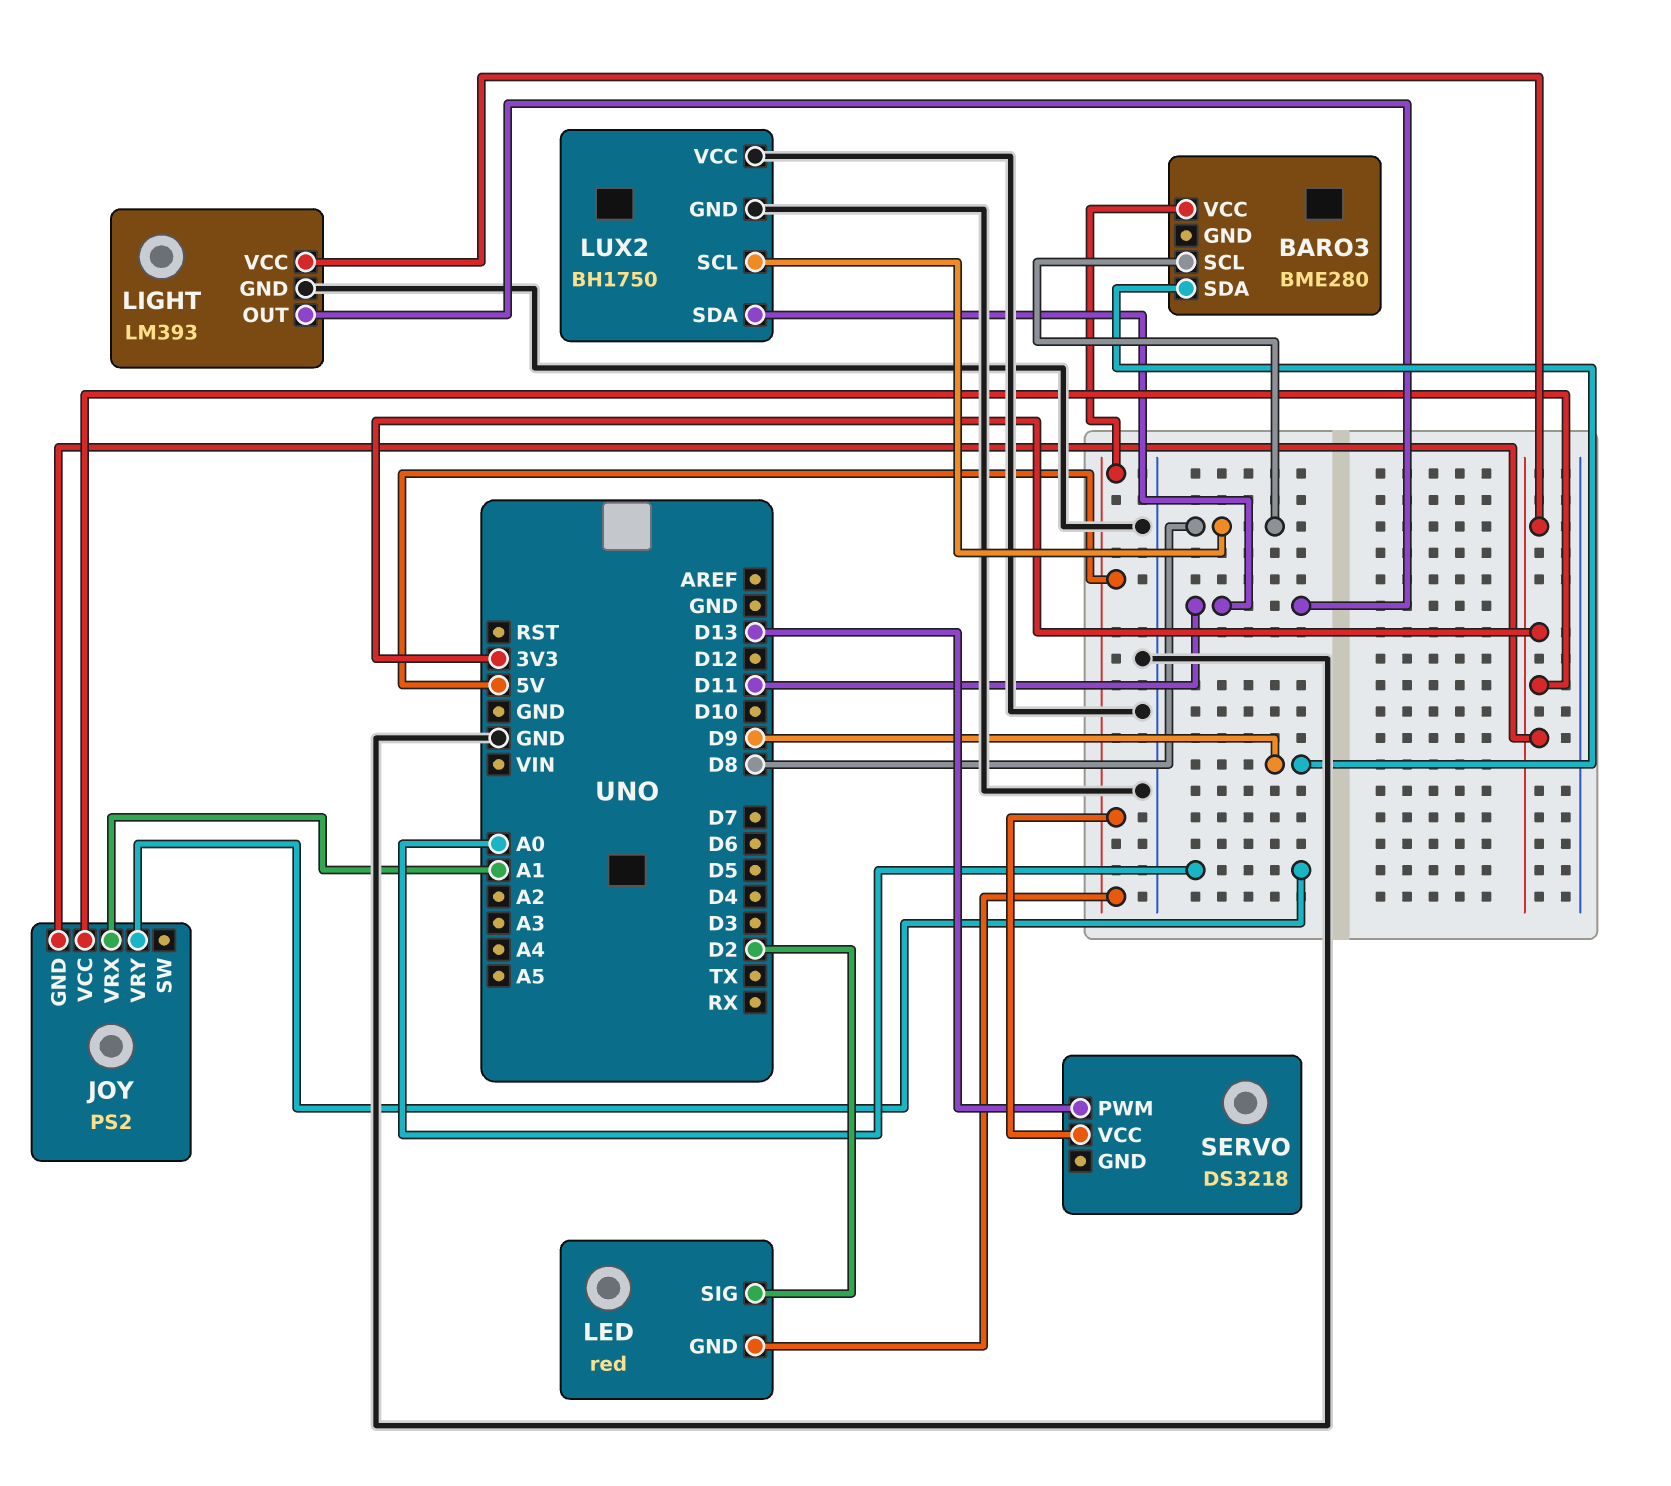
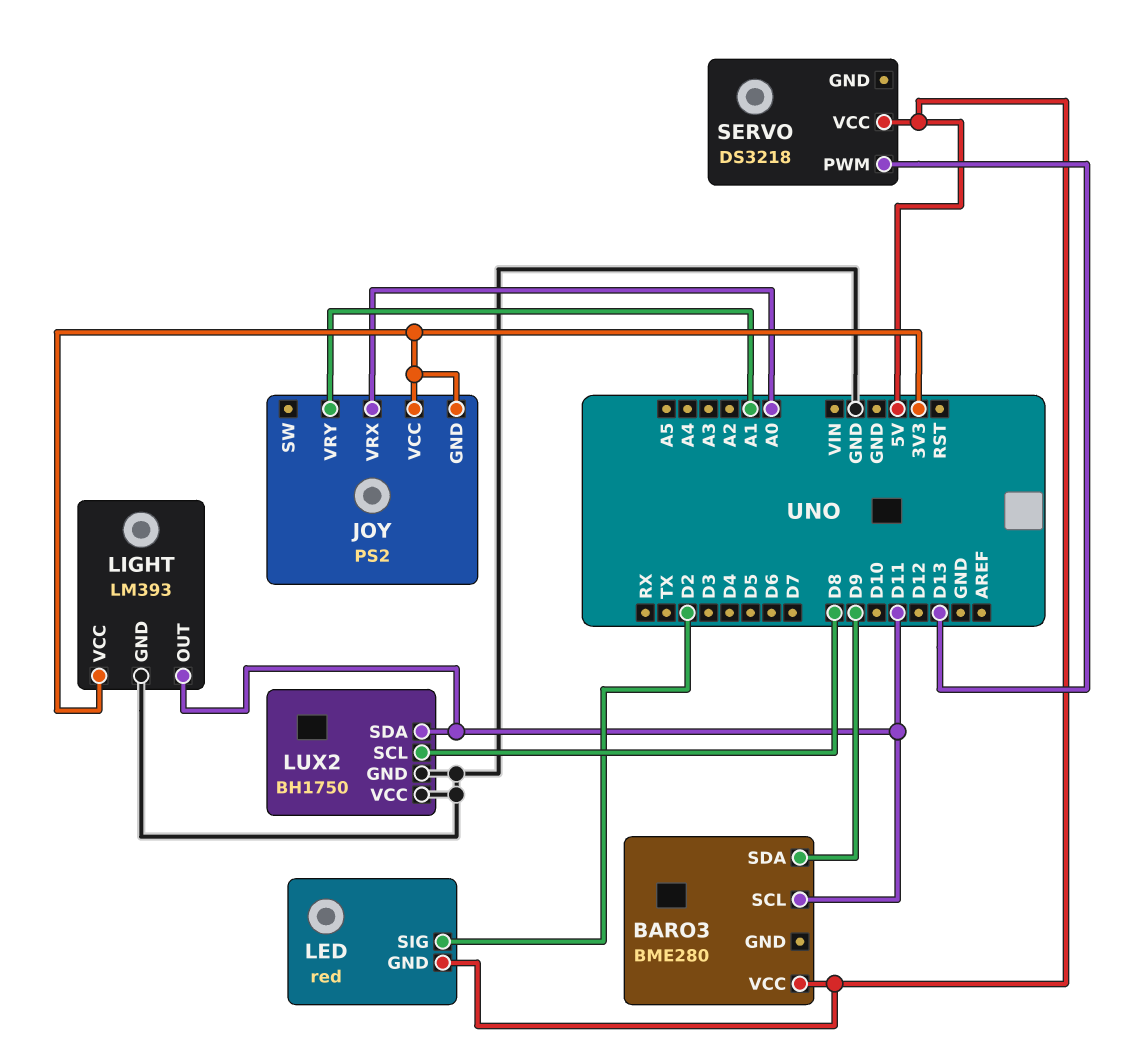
BARO3 pin SCL: D8 -> D11
JOY pin VRX: A1 -> A0
JOY pin VRY: A0 -> A1

